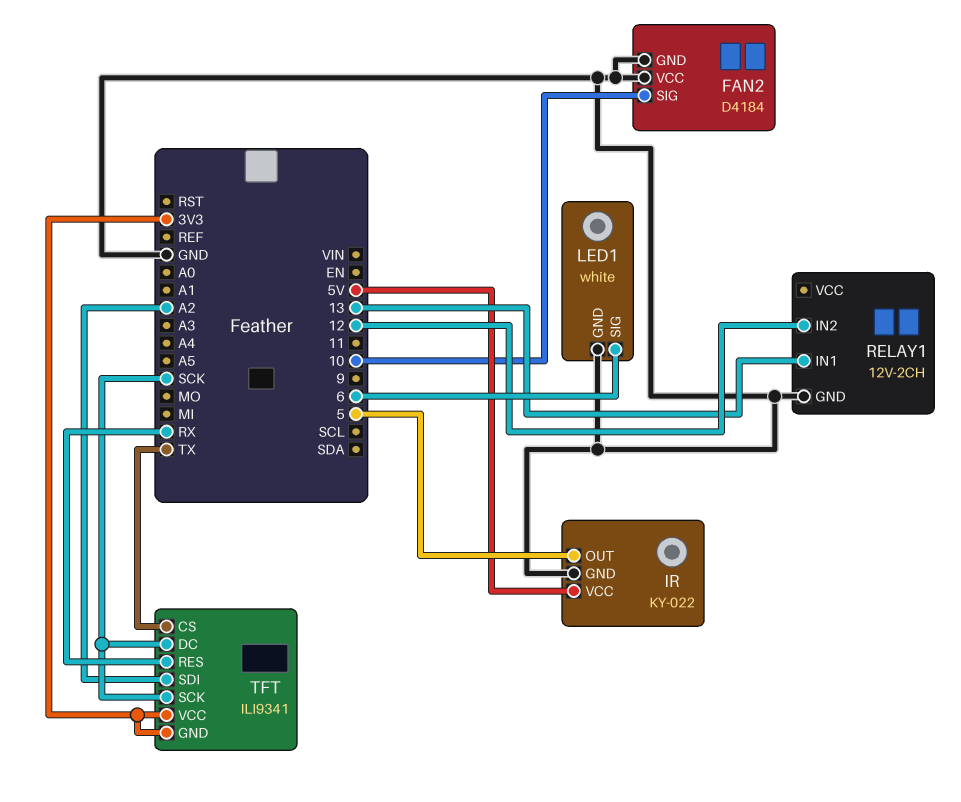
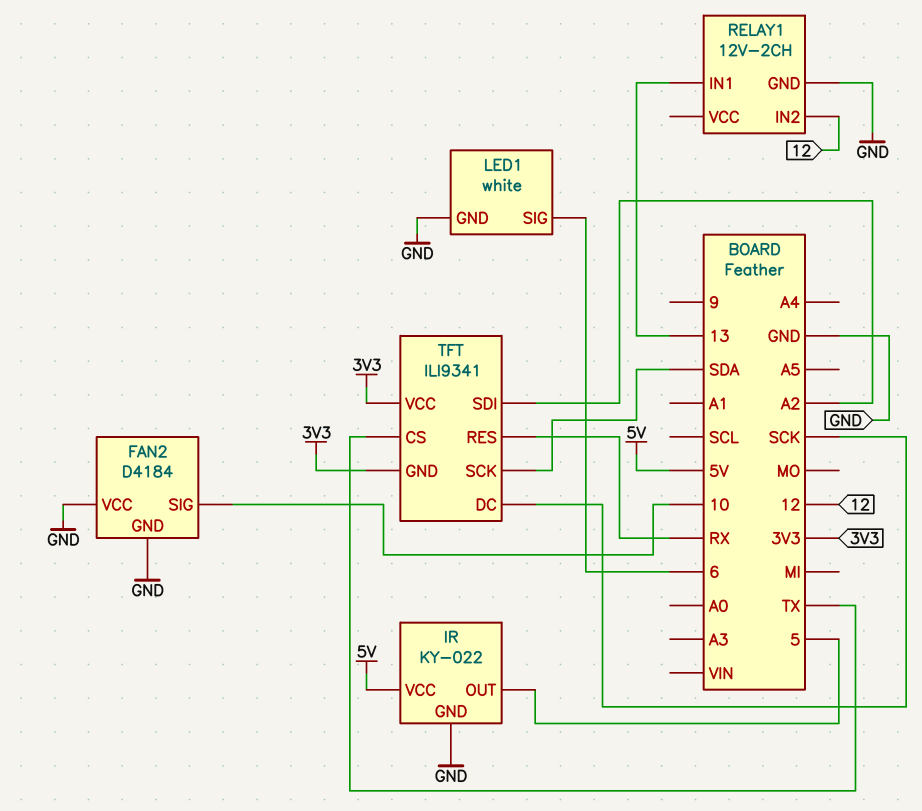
TFT pin SCK: SCK -> SDA

